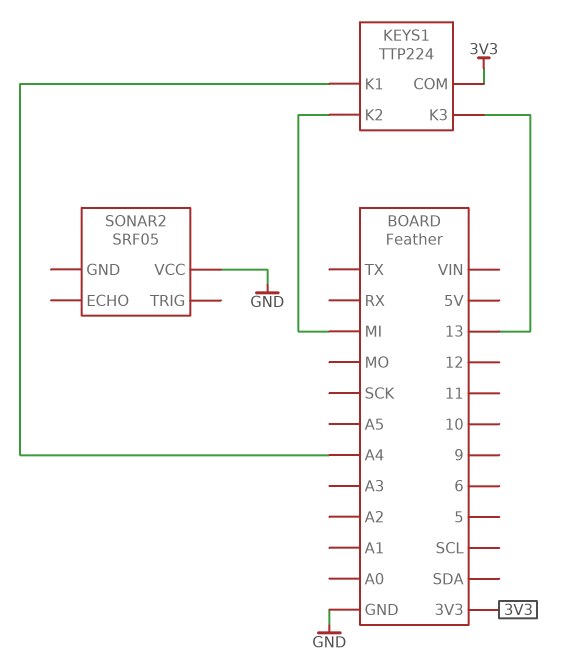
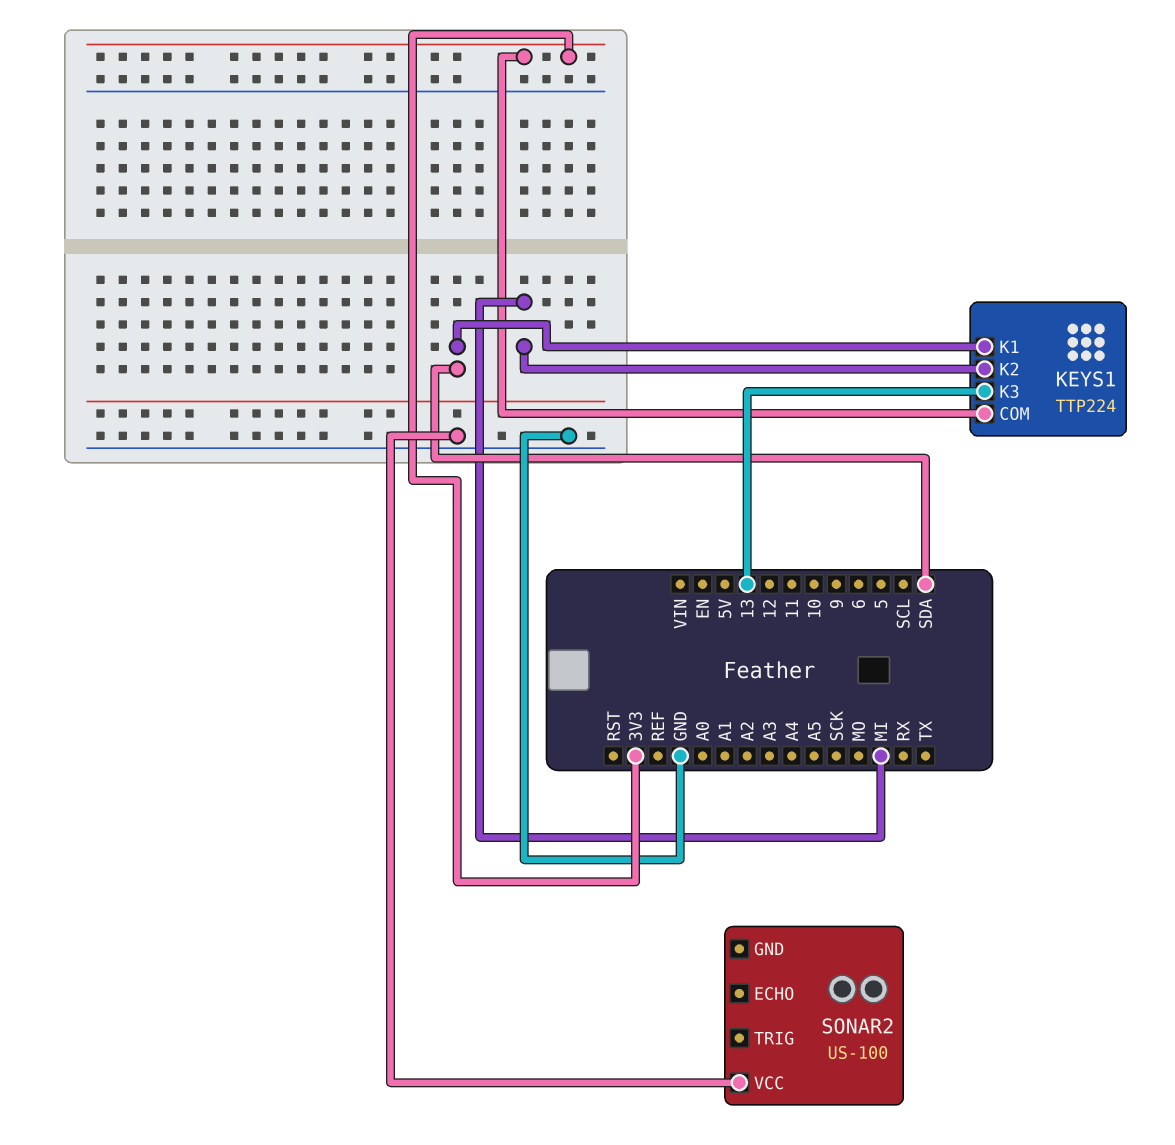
KEYS1 pin K1: A4 -> SDA
SONAR2: SRF05 -> US-100

